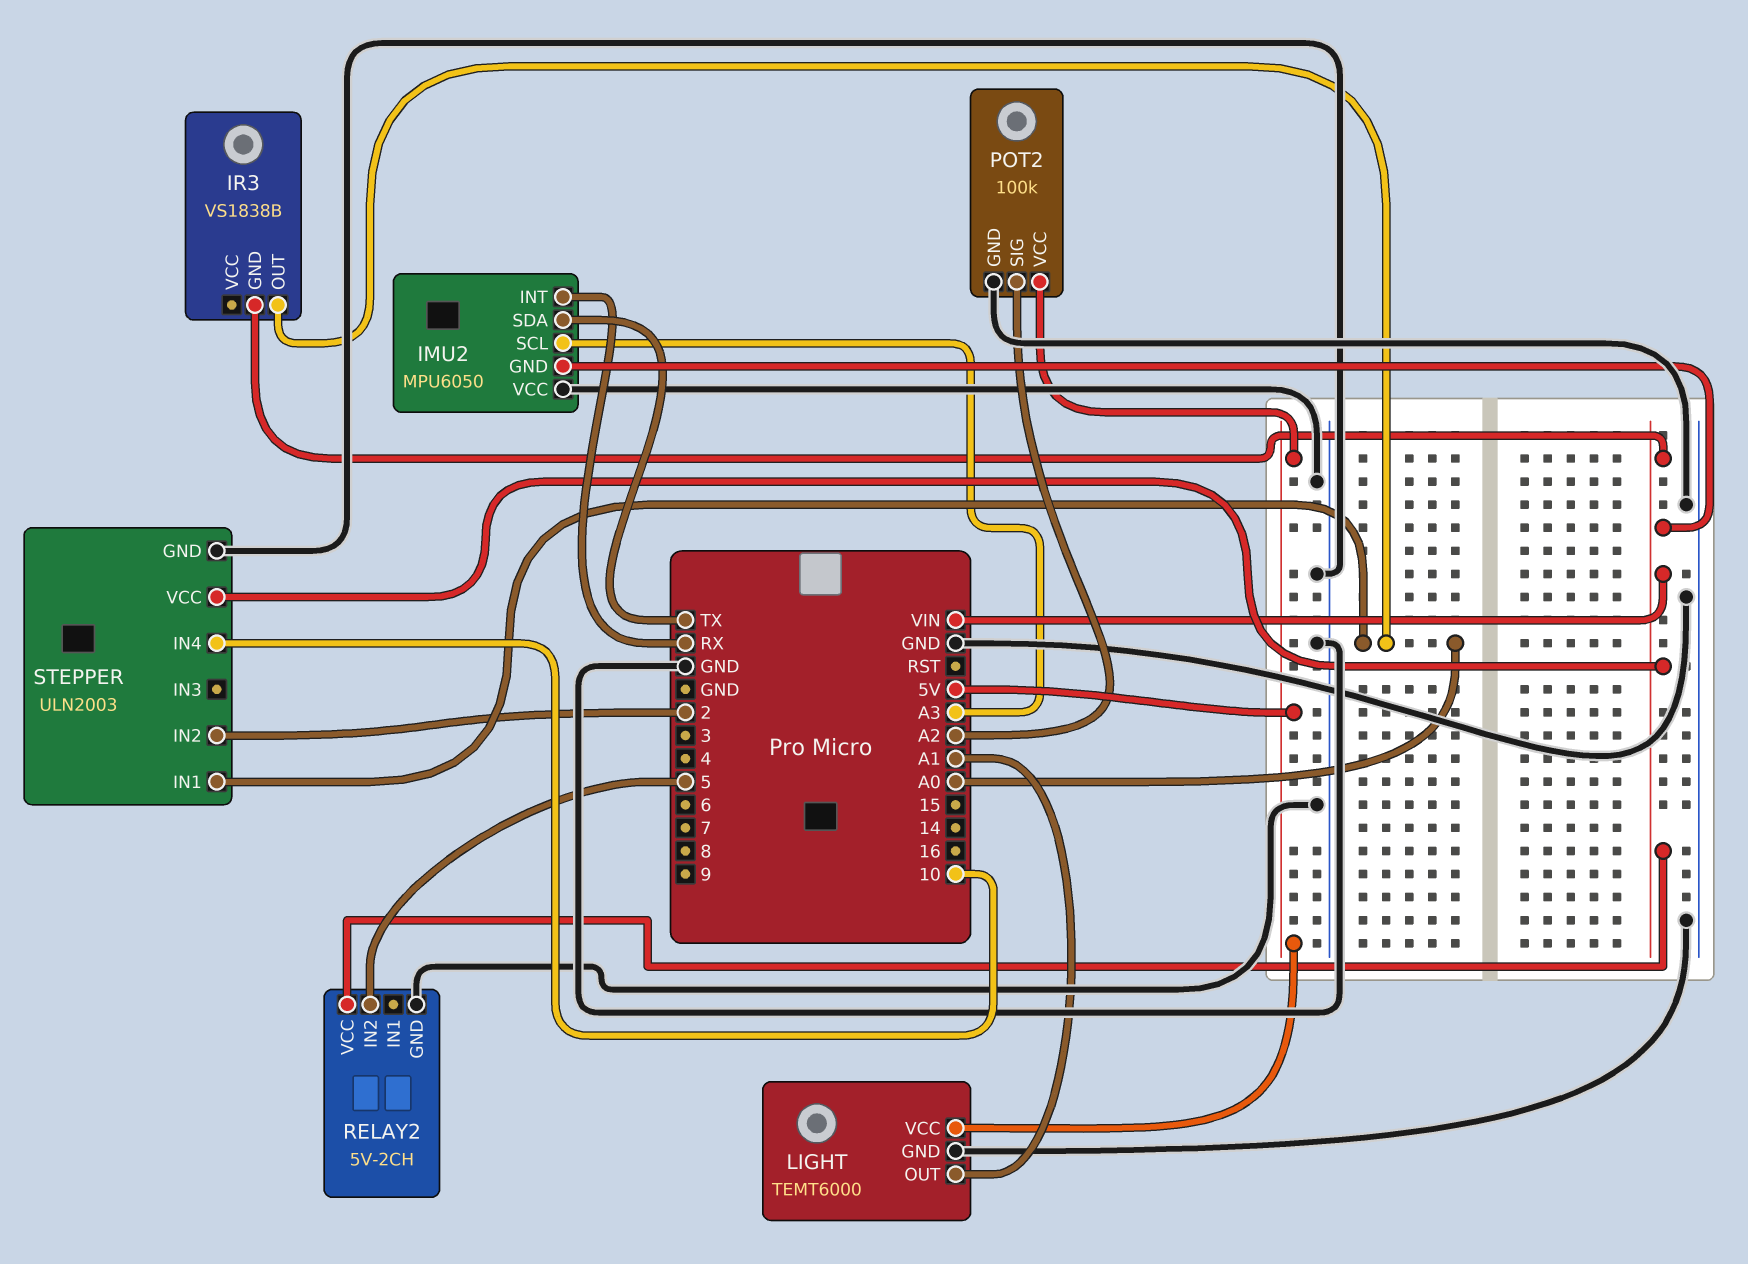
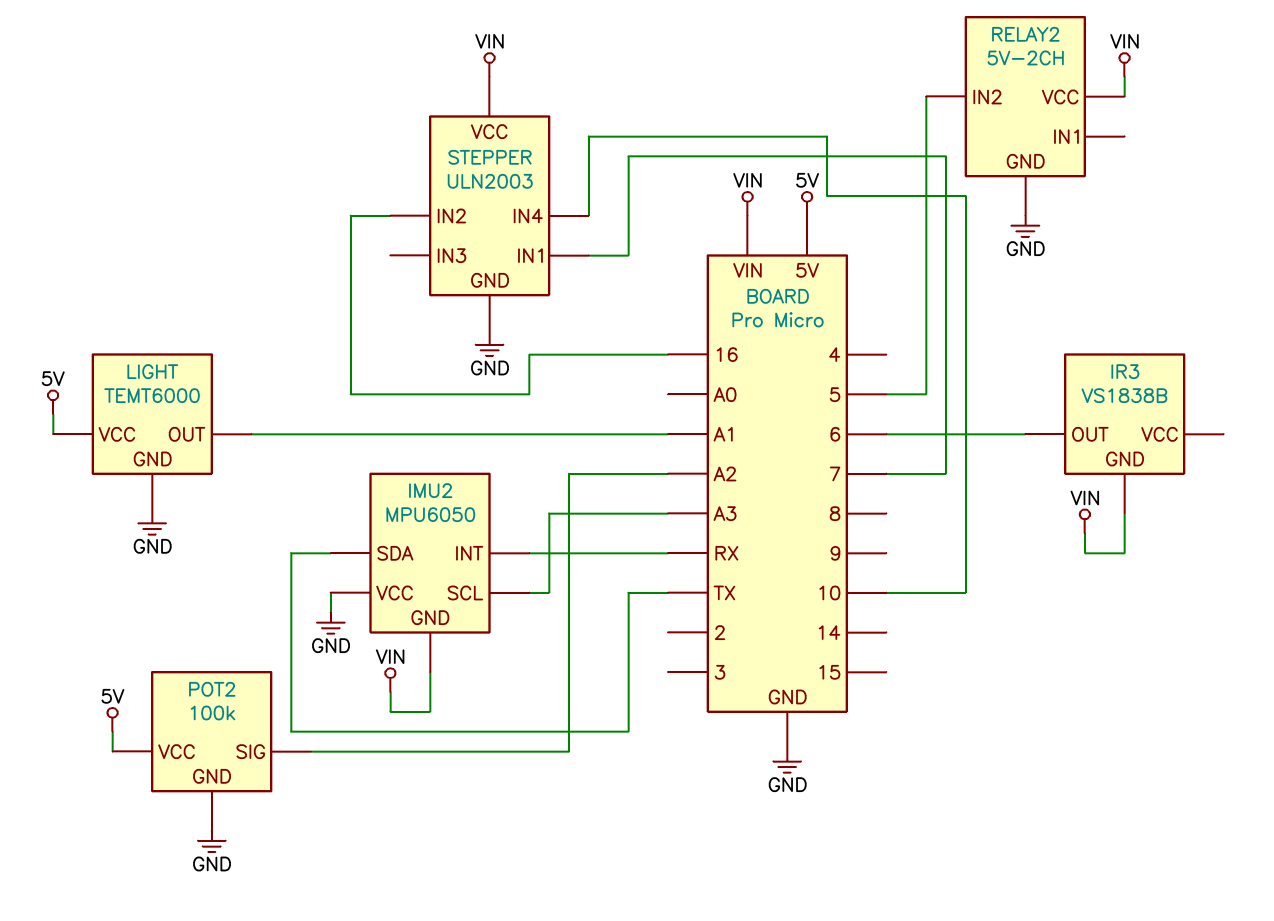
IR3 pin OUT: A0 -> 6
STEPPER pin IN1: A0 -> 7
STEPPER pin IN2: 2 -> 16

